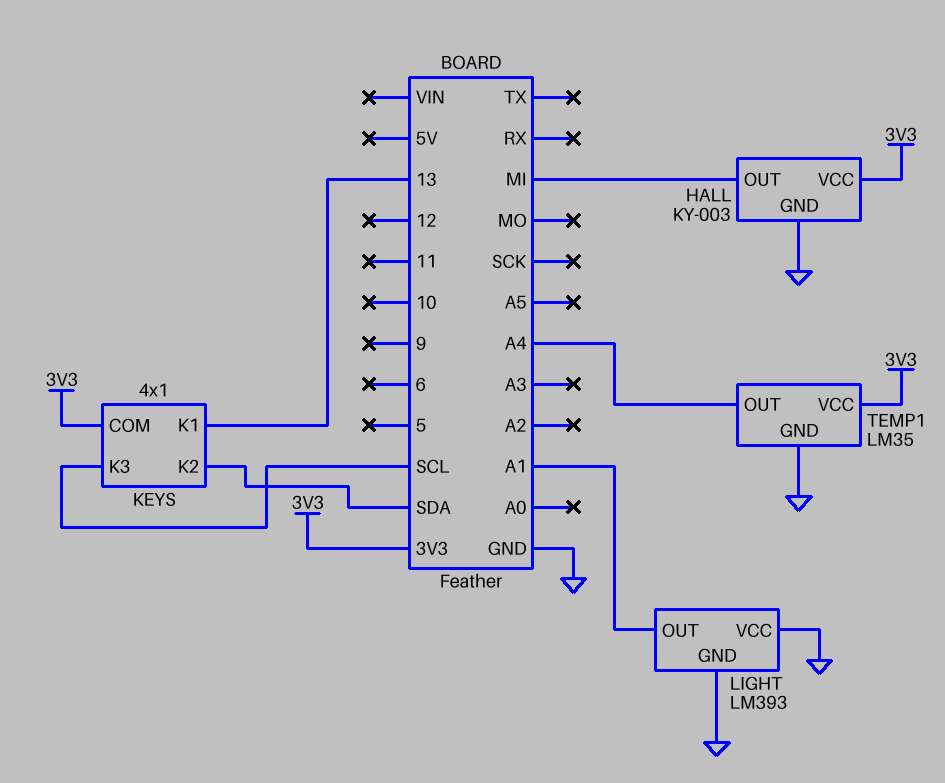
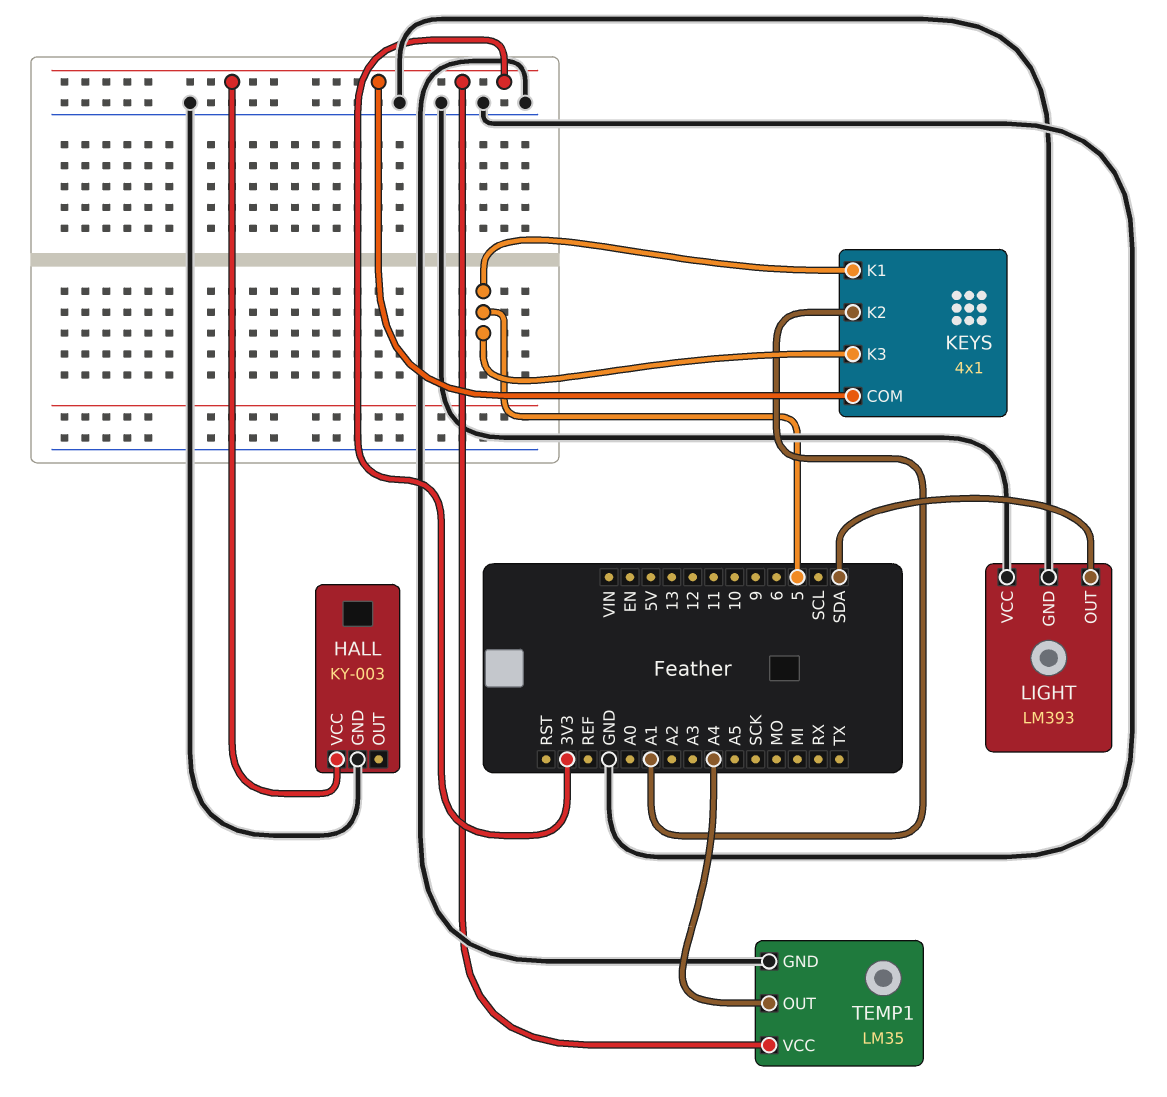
HALL pin OUT: MI -> none
KEYS pin K1: 13 -> 5
KEYS pin K2: SDA -> A1
KEYS pin K3: SCL -> 5
LIGHT pin OUT: A1 -> SDA

